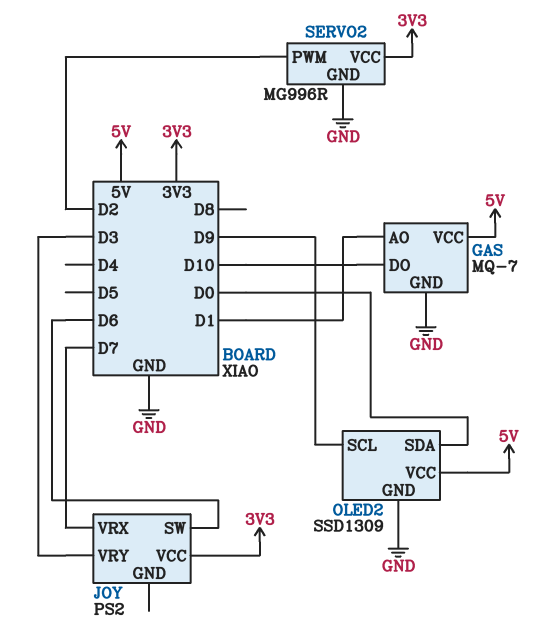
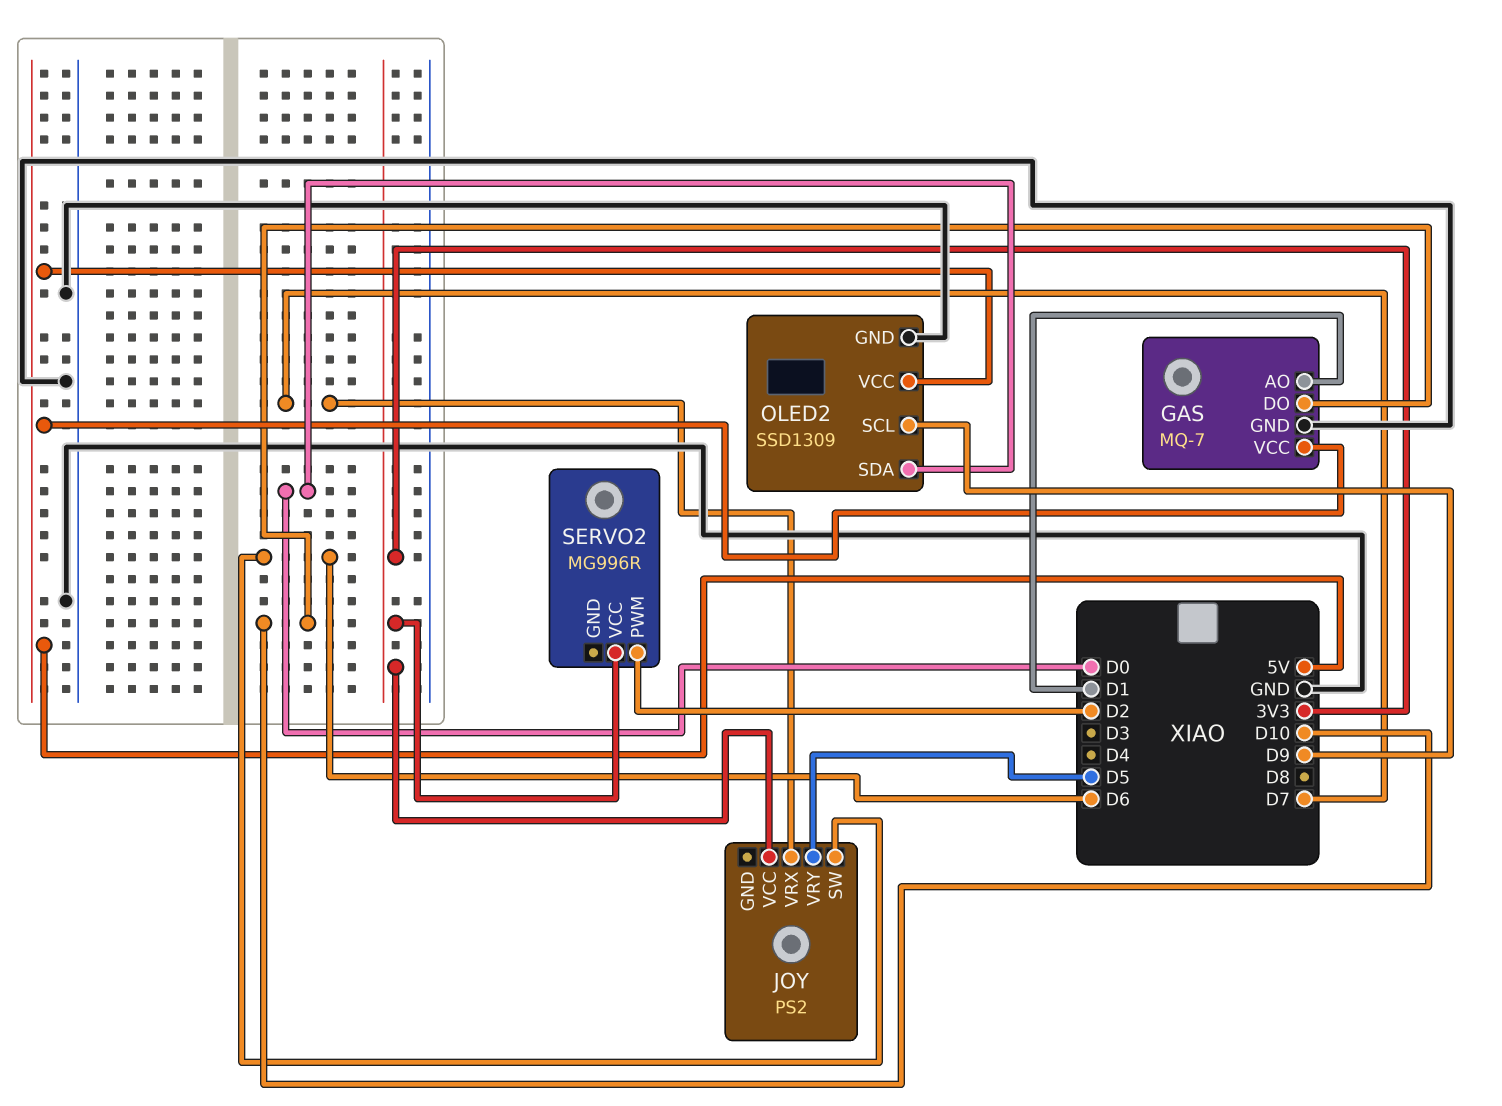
JOY pin VRY: D3 -> D5
SERVO2 pin GND: GND -> none

